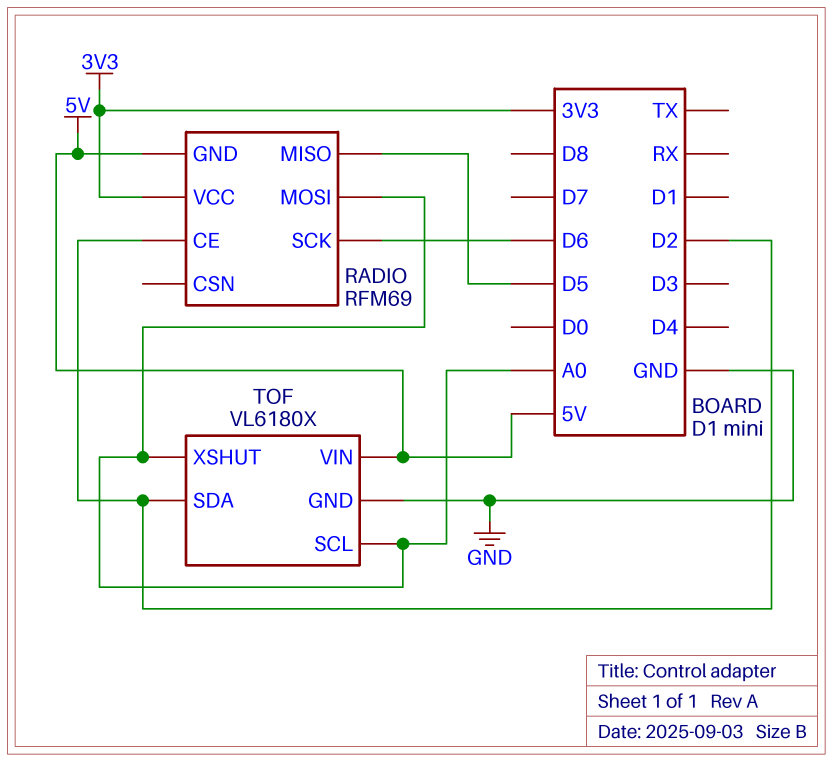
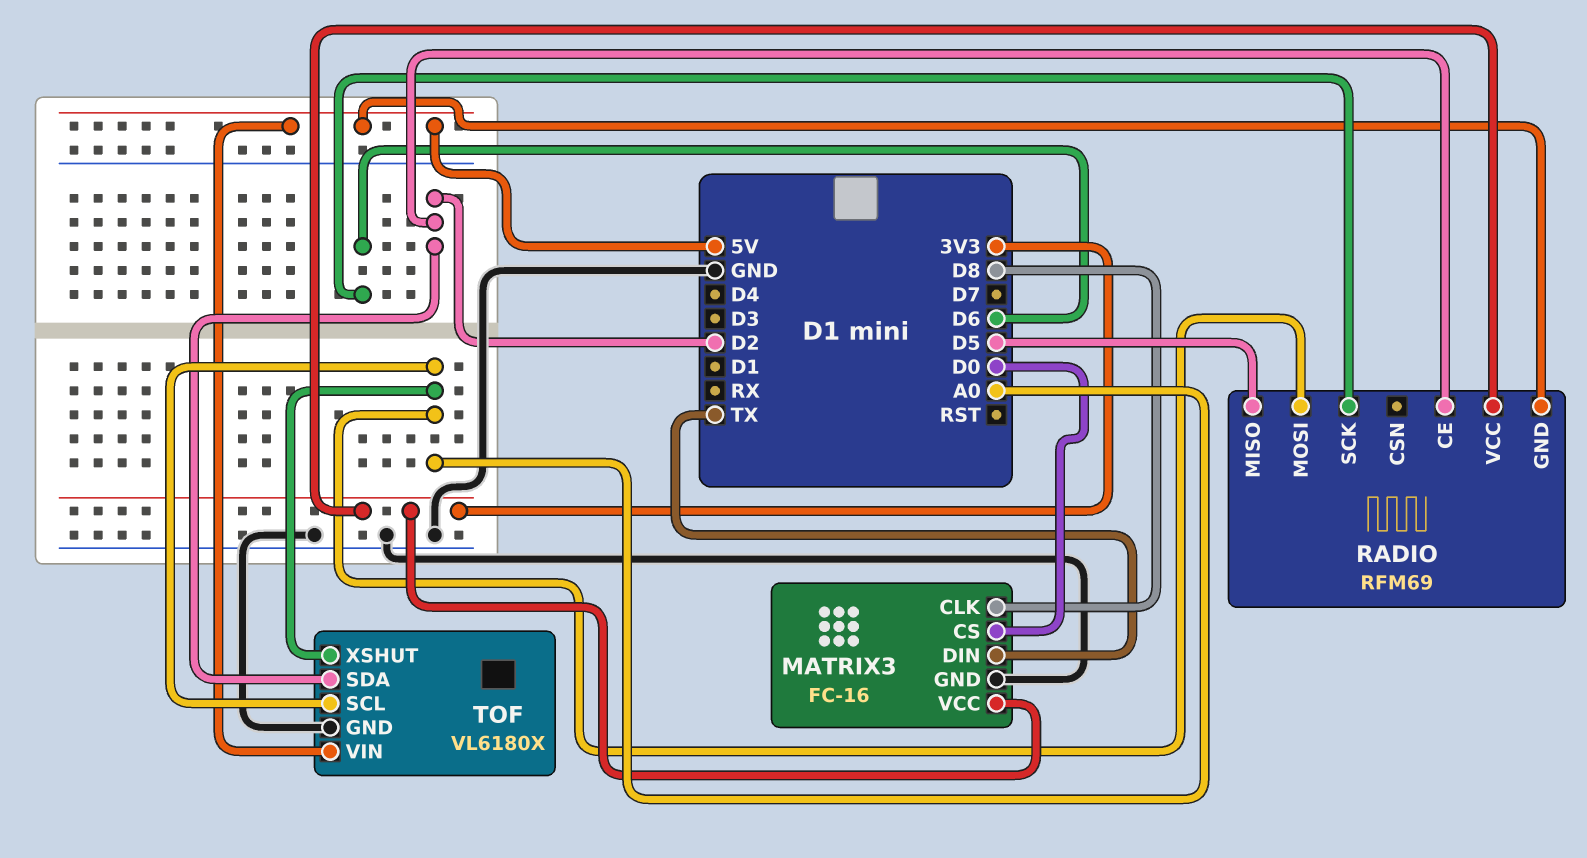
MATRIX3: none -> FC-16
MATRIX3 pin CLK: none -> D8
MATRIX3 pin CS: none -> D0
MATRIX3 pin DIN: none -> TX
MATRIX3 pin GND: none -> GND
MATRIX3 pin VCC: none -> 3V3

